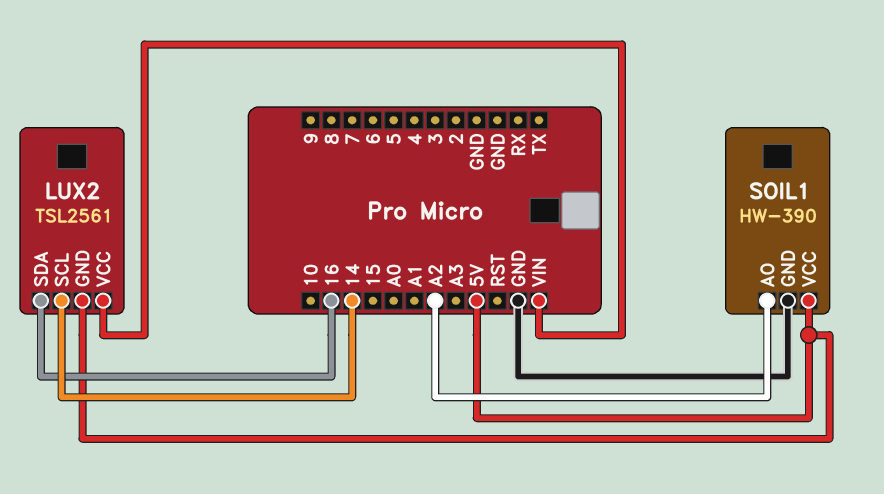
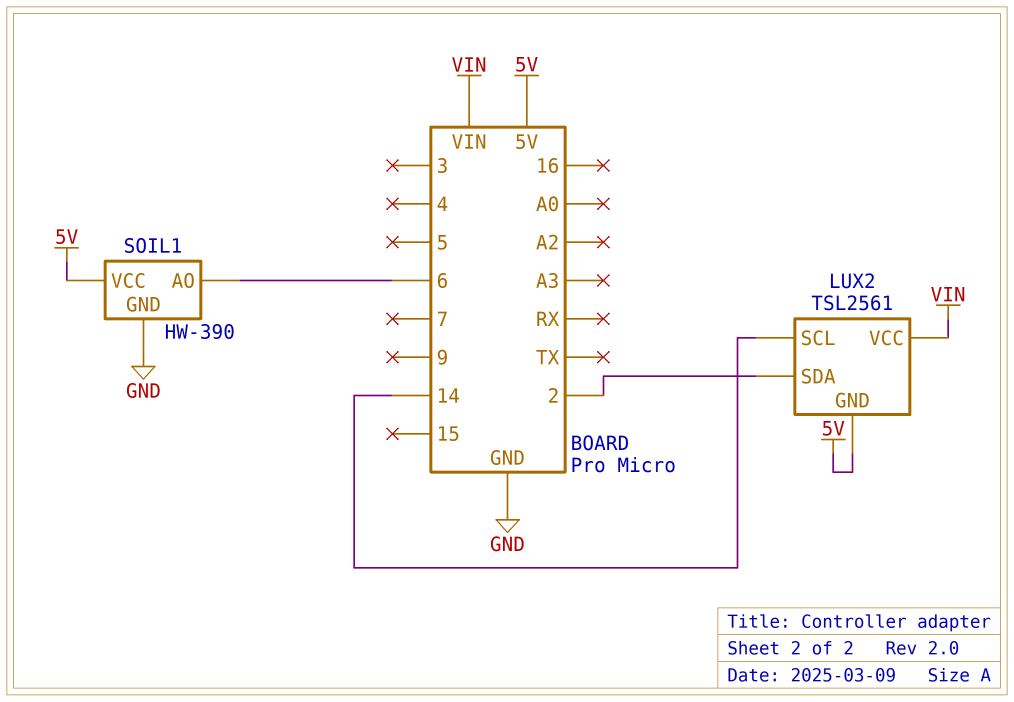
LUX2 pin SDA: 16 -> 2
SOIL1 pin AO: A2 -> 6

